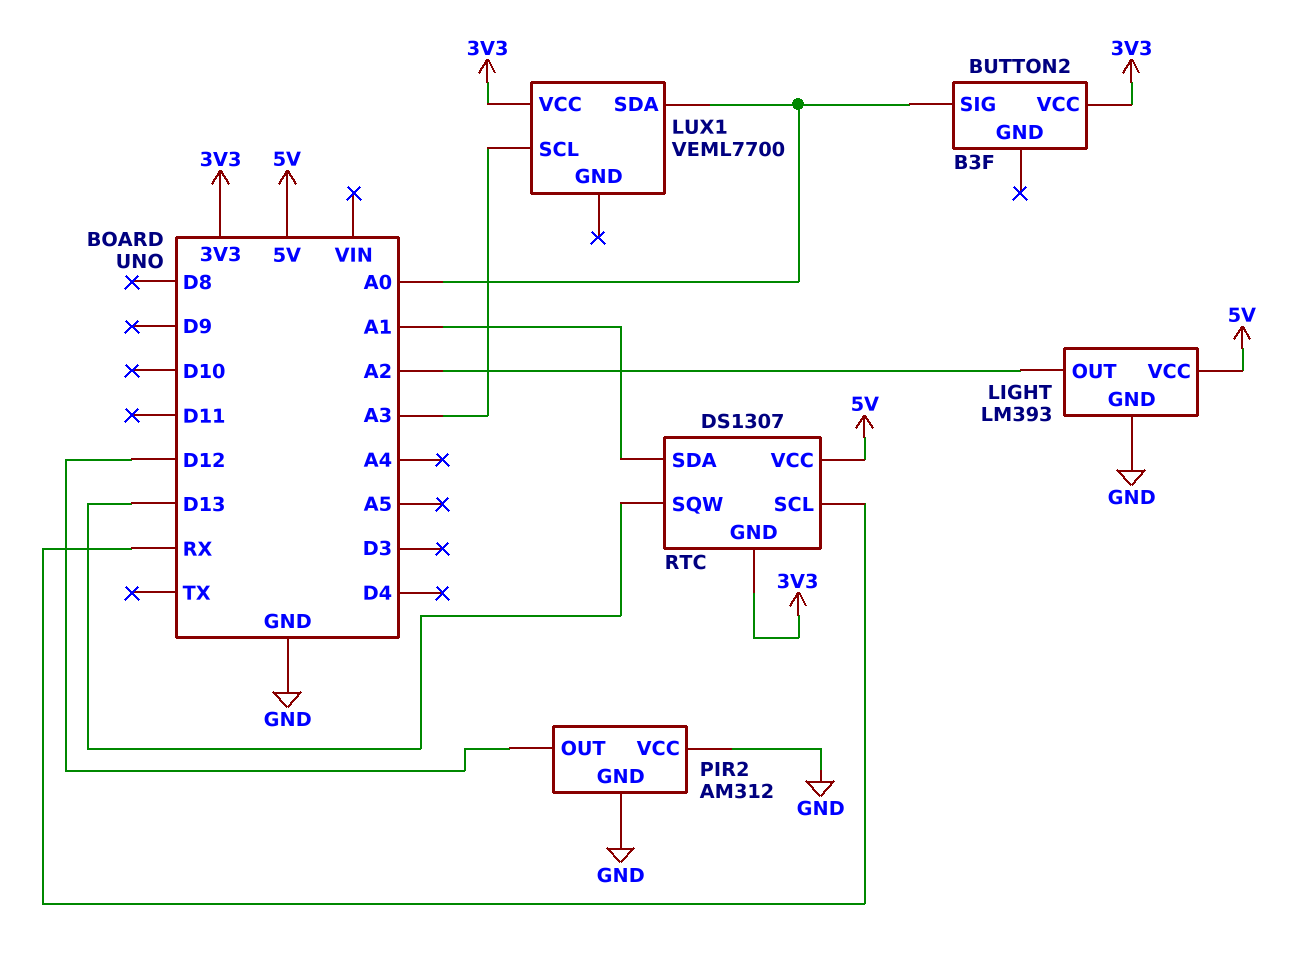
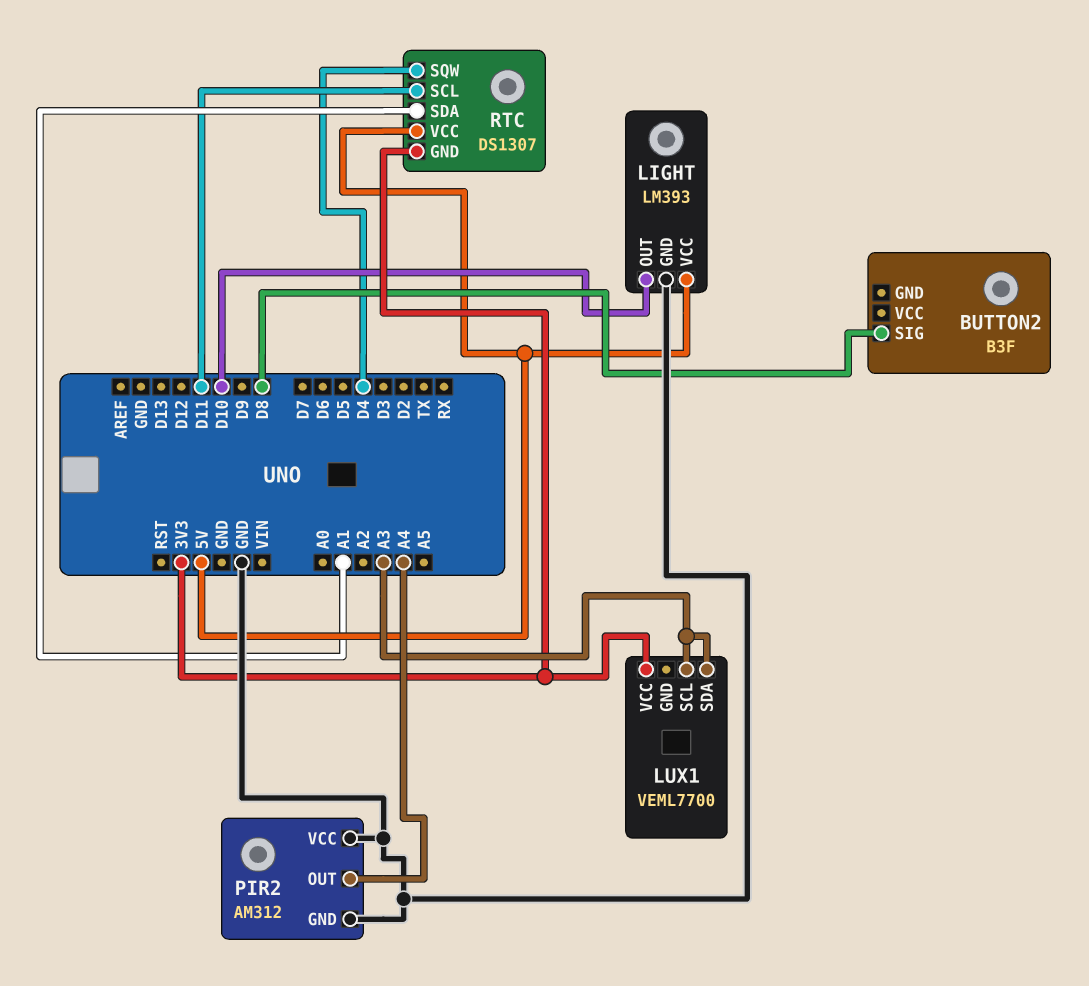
BUTTON2 pin SIG: A0 -> D8
BUTTON2 pin VCC: 3V3 -> none
LIGHT pin OUT: A2 -> D10
LUX1 pin SDA: A0 -> A3
PIR2 pin OUT: D12 -> A4
RTC pin SCL: RX -> D11
RTC pin SQW: D13 -> D4

